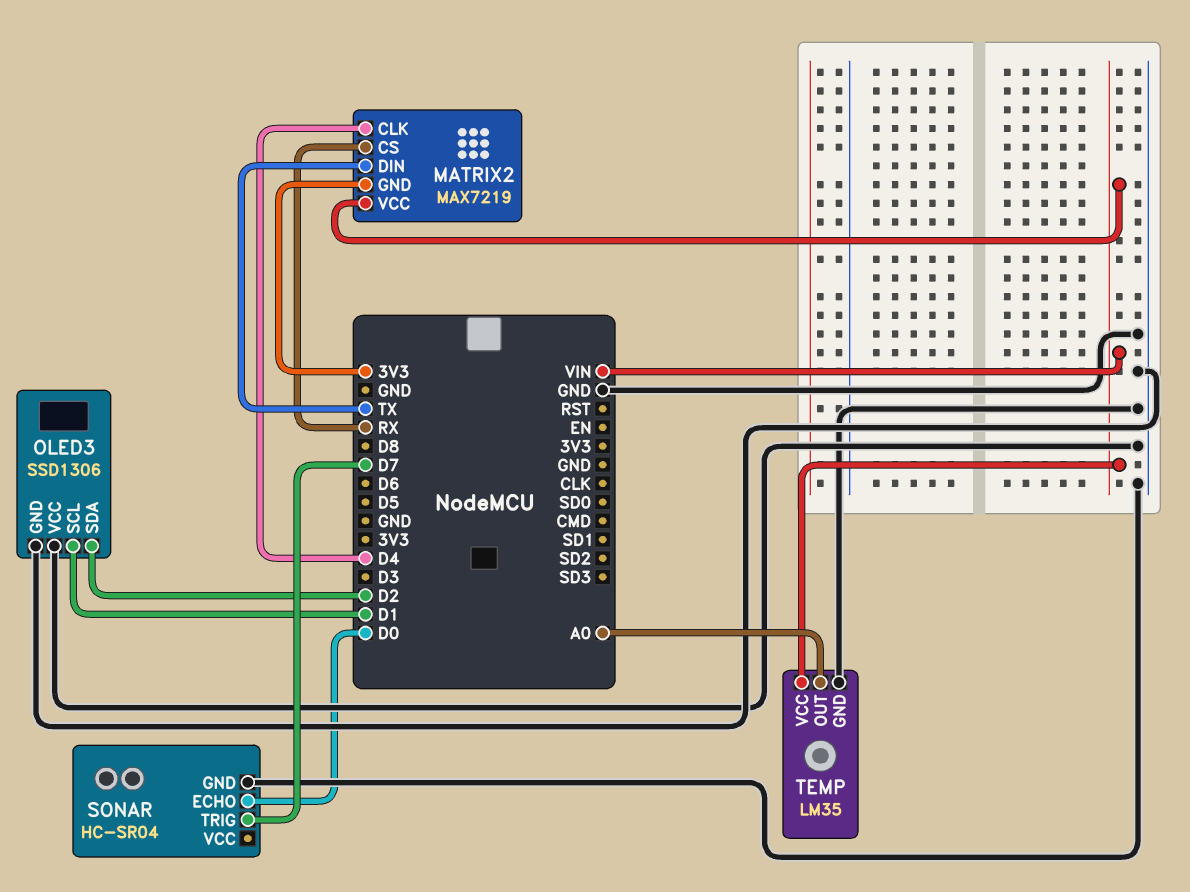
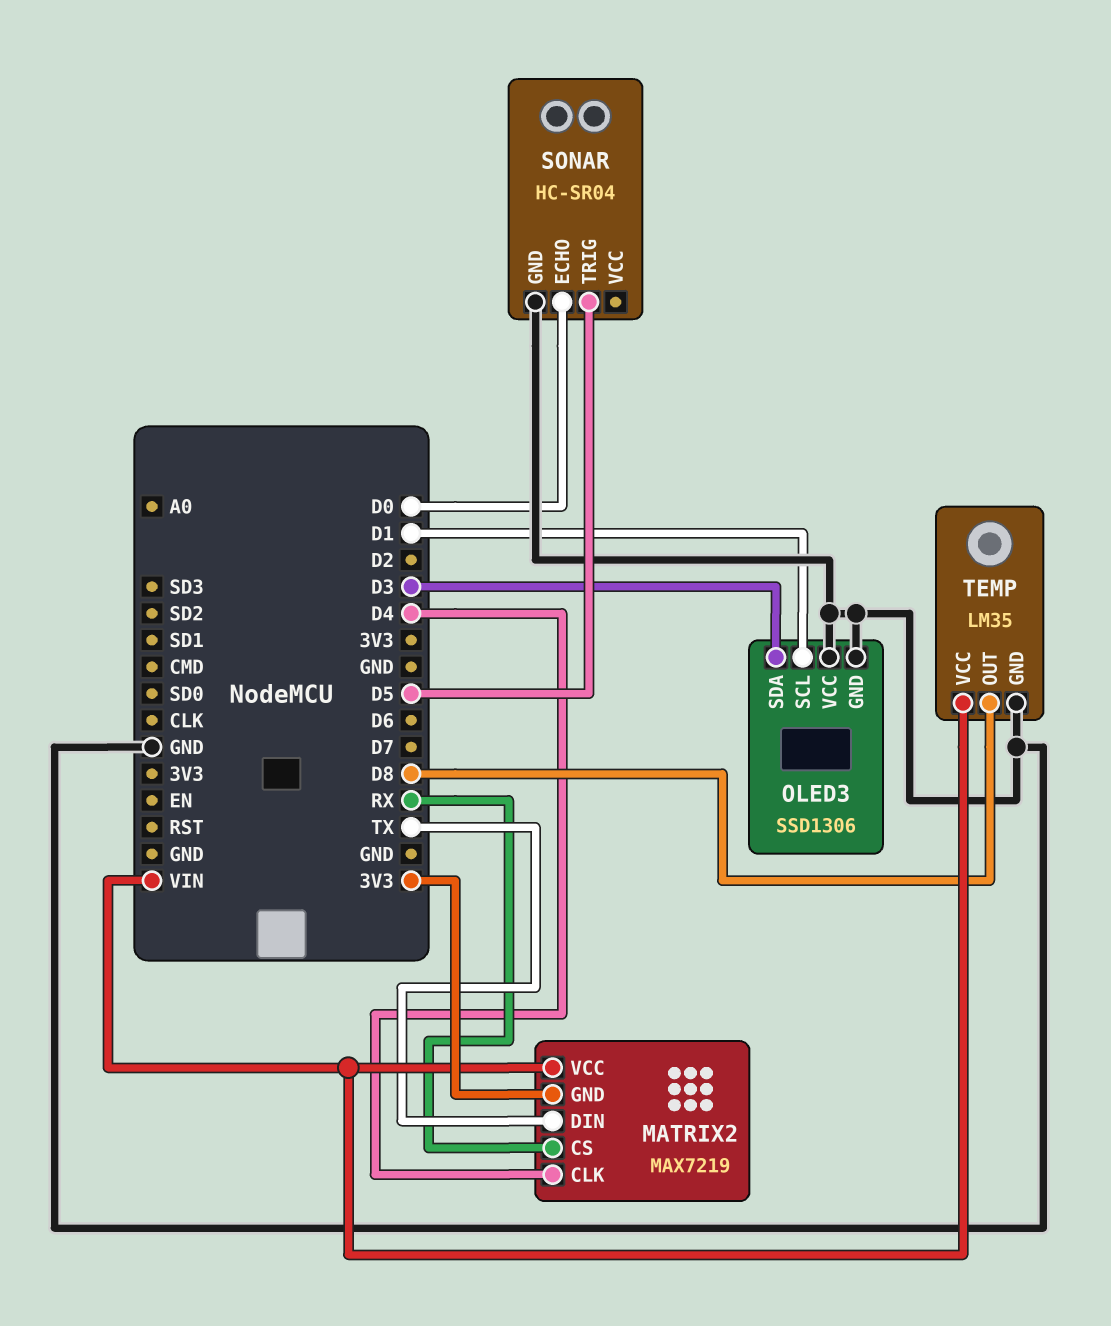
OLED3 pin SDA: D2 -> D3
SONAR pin TRIG: D7 -> D5
TEMP pin OUT: A0 -> D8

